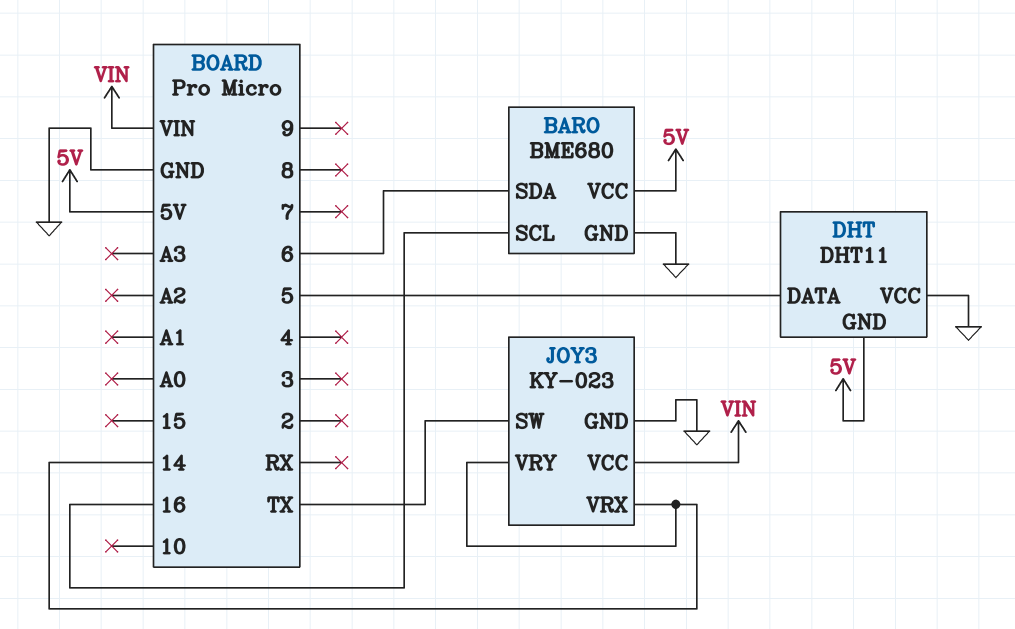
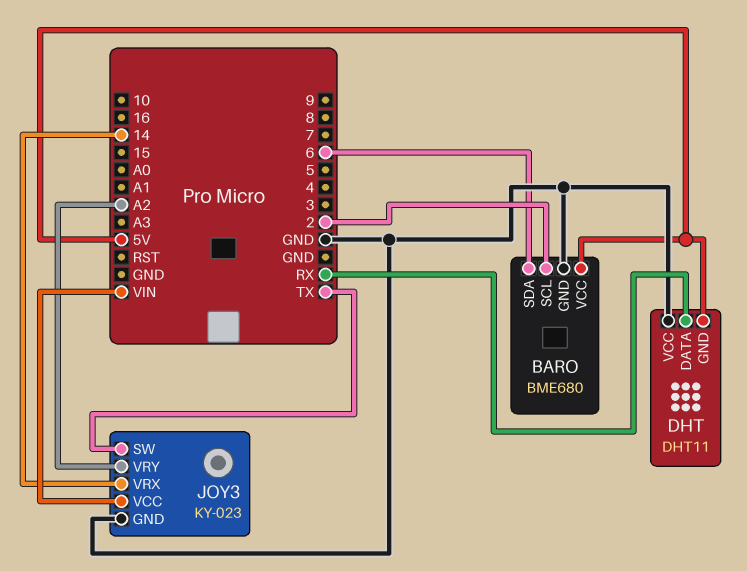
BARO pin SCL: 16 -> 2
DHT pin DATA: 5 -> RX
JOY3 pin VRY: 14 -> A2

